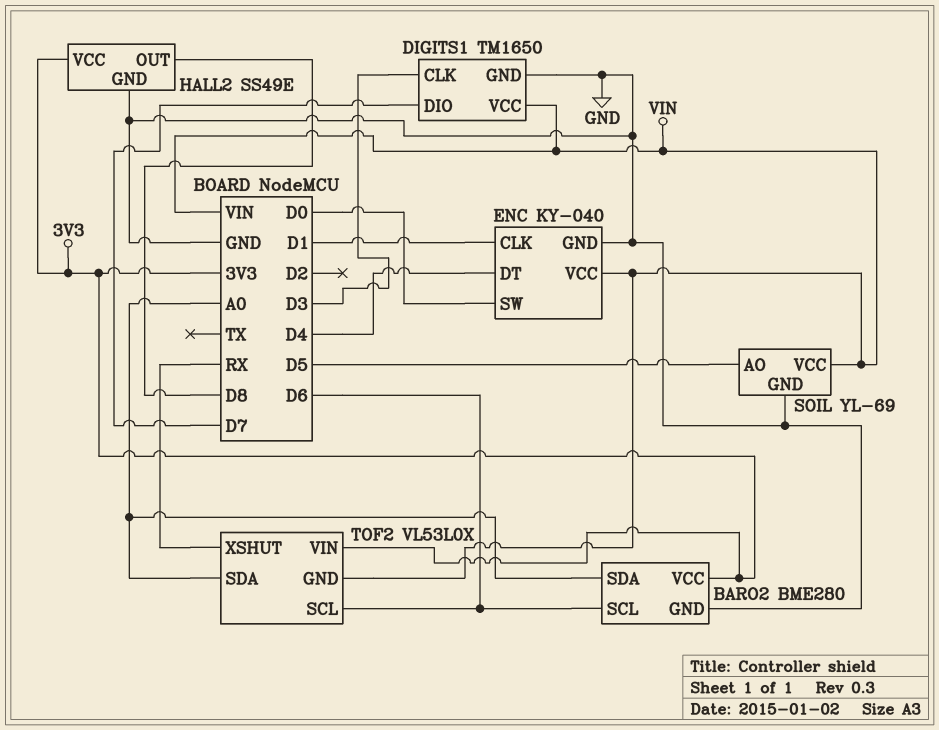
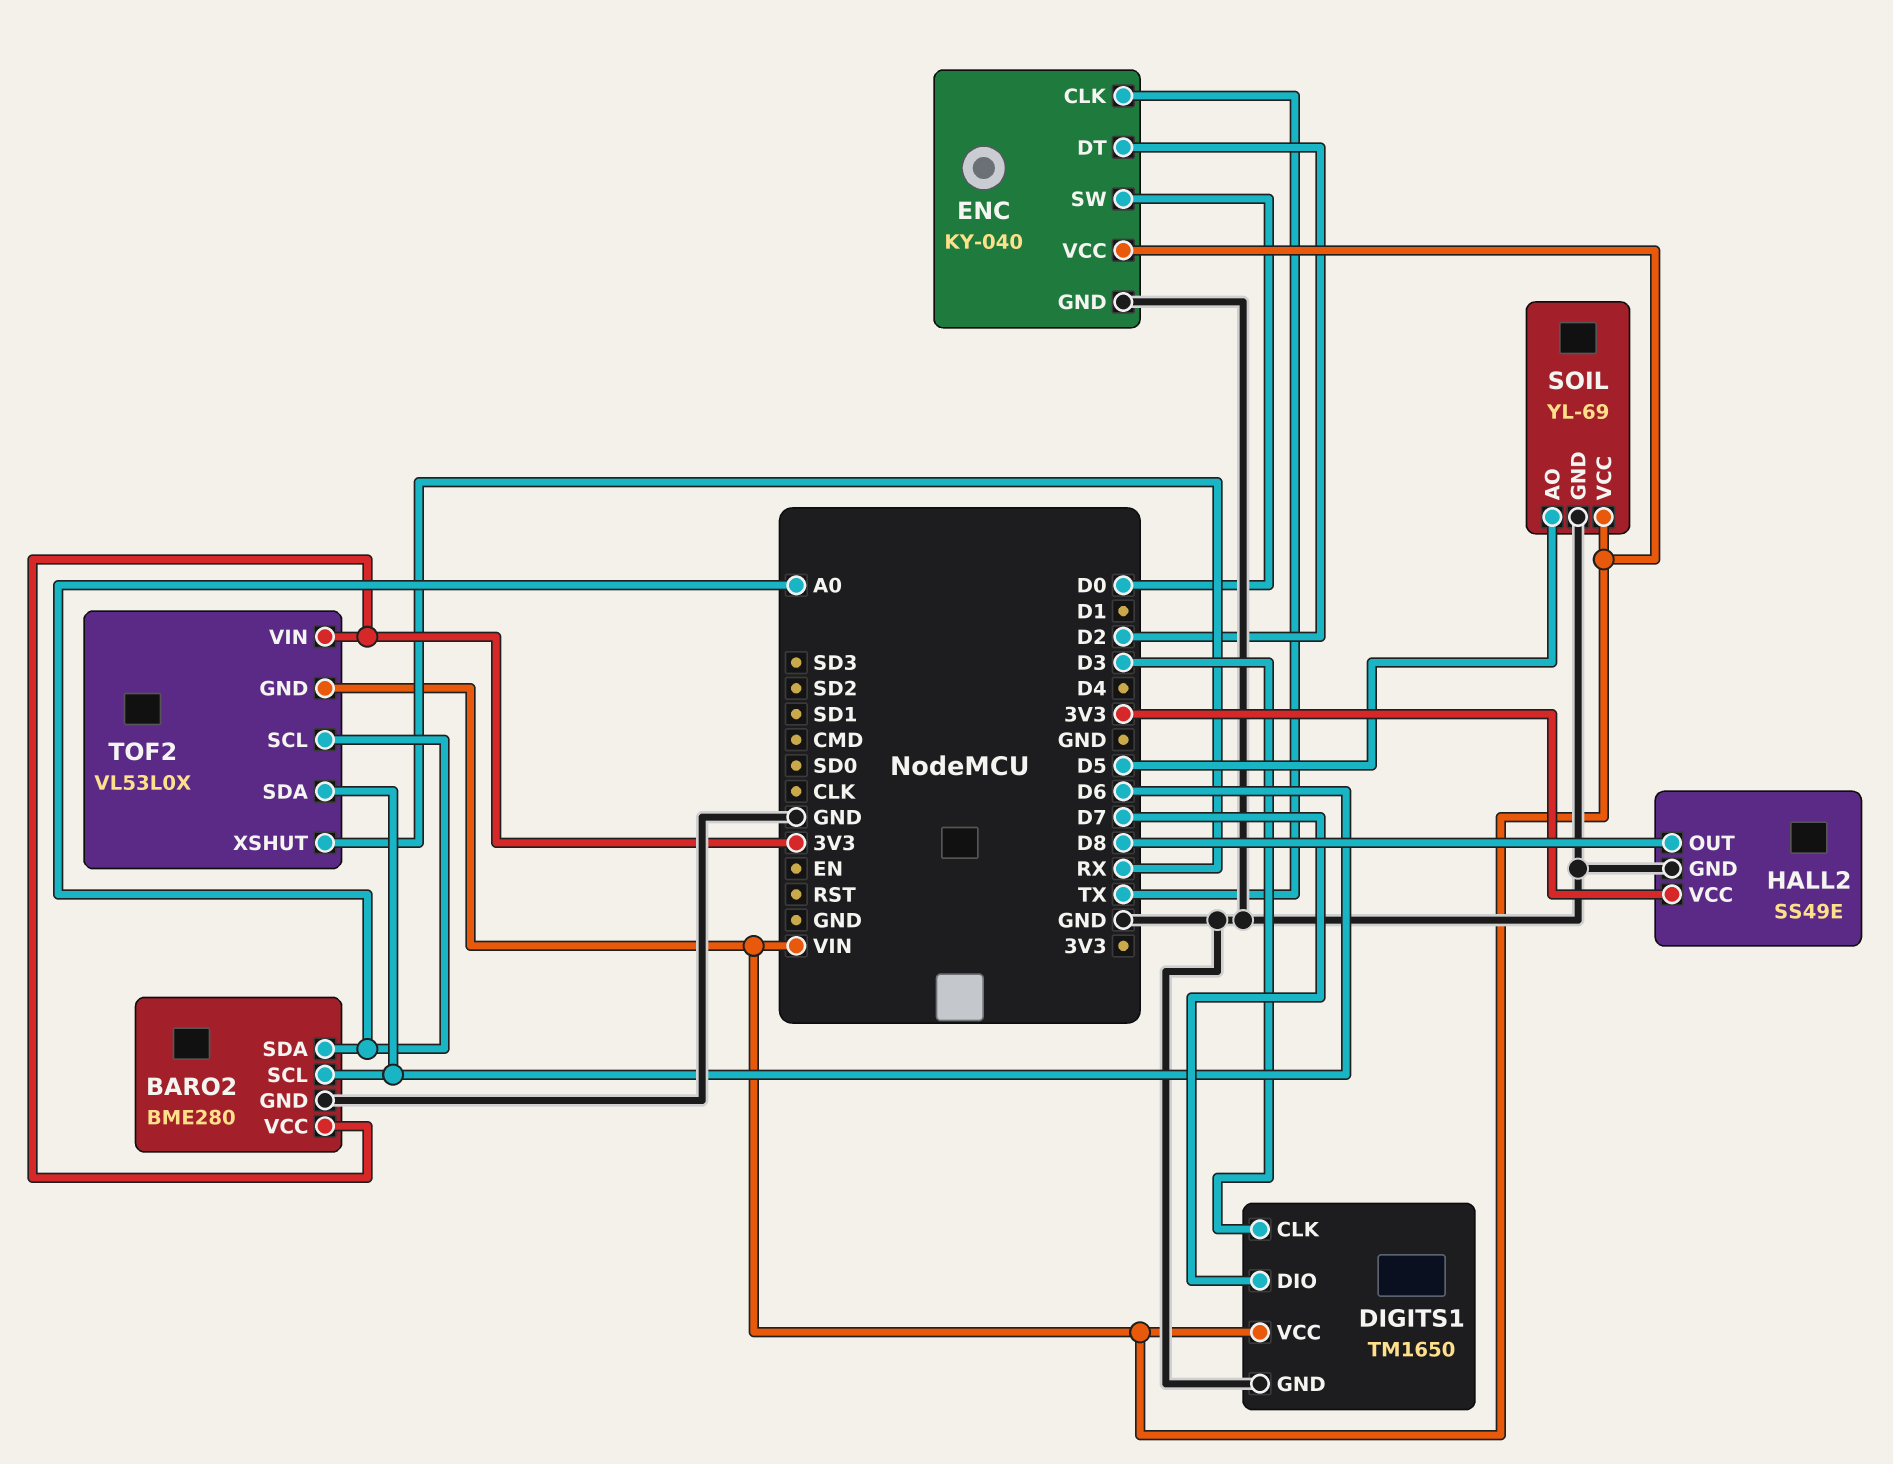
ENC pin CLK: D1 -> TX
ENC pin DT: D4 -> D2
TOF2 pin SCL: D6 -> A0
TOF2 pin SDA: A0 -> D6

